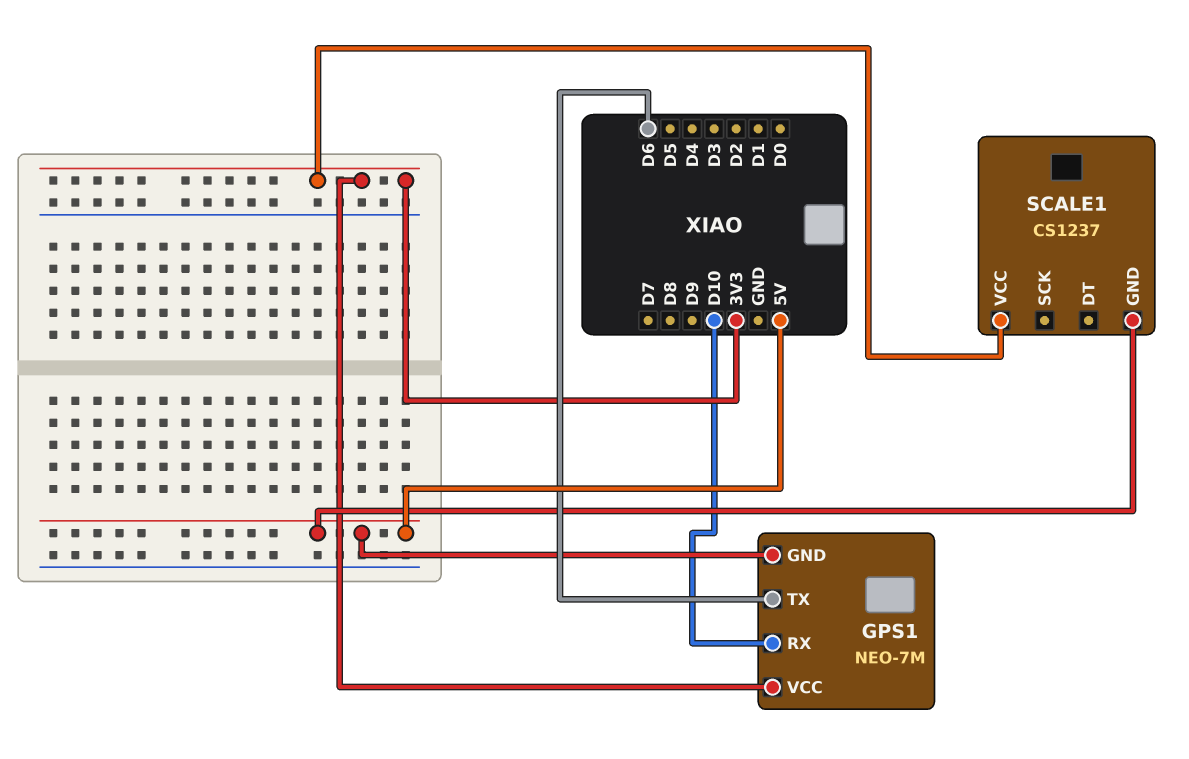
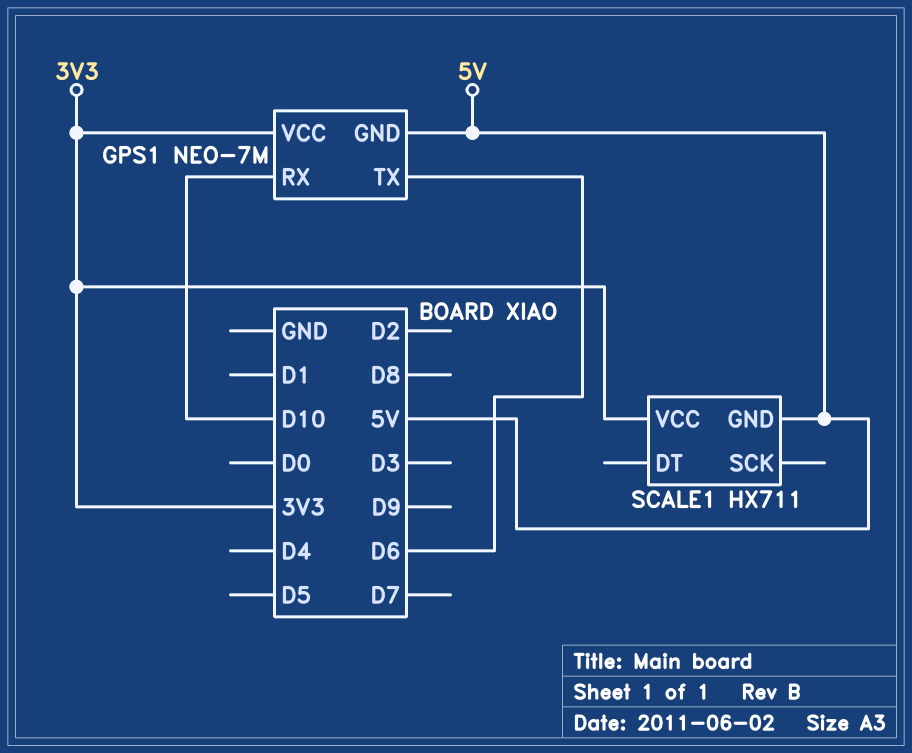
SCALE1: CS1237 -> HX711

